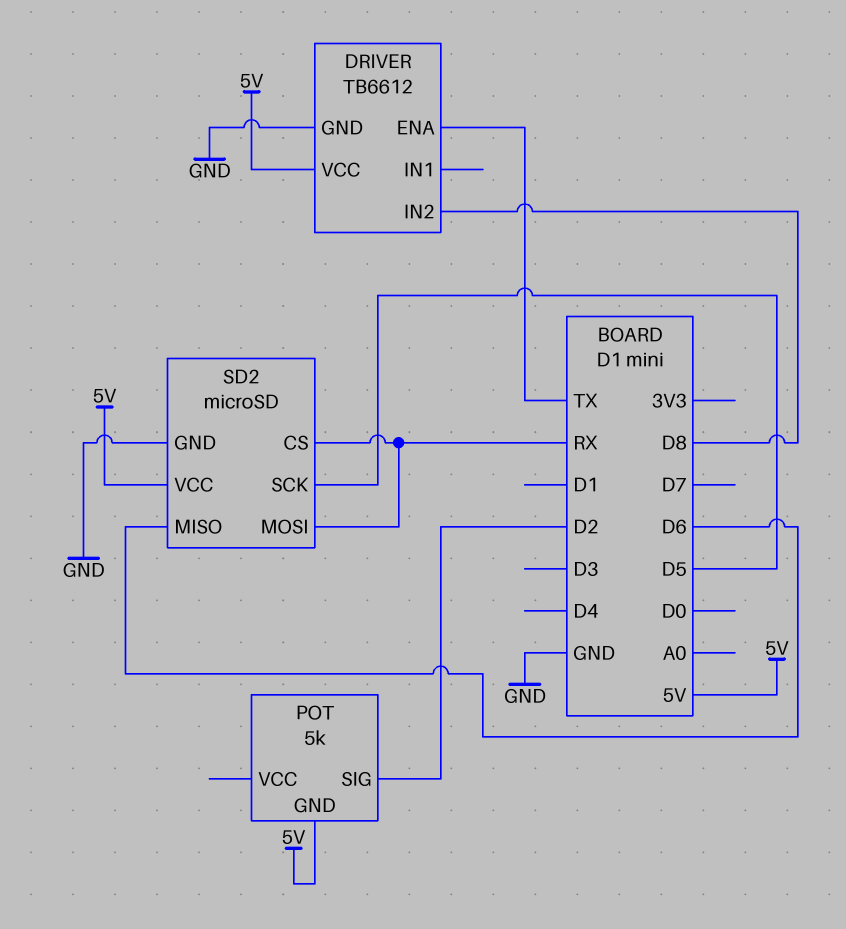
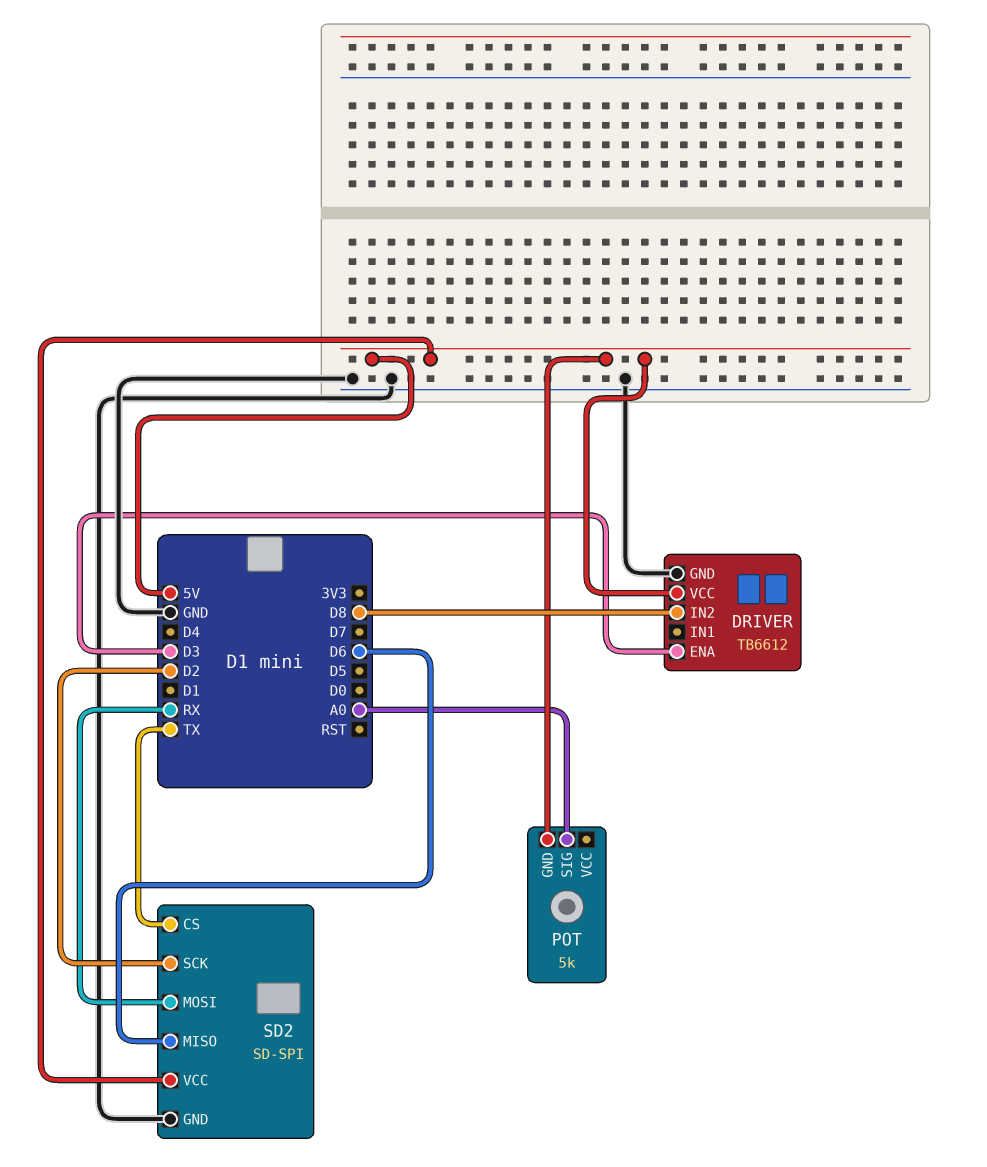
DRIVER pin ENA: TX -> D3
POT pin SIG: D2 -> A0
SD2: microSD -> SD-SPI
SD2 pin CS: RX -> TX
SD2 pin SCK: D5 -> D2

